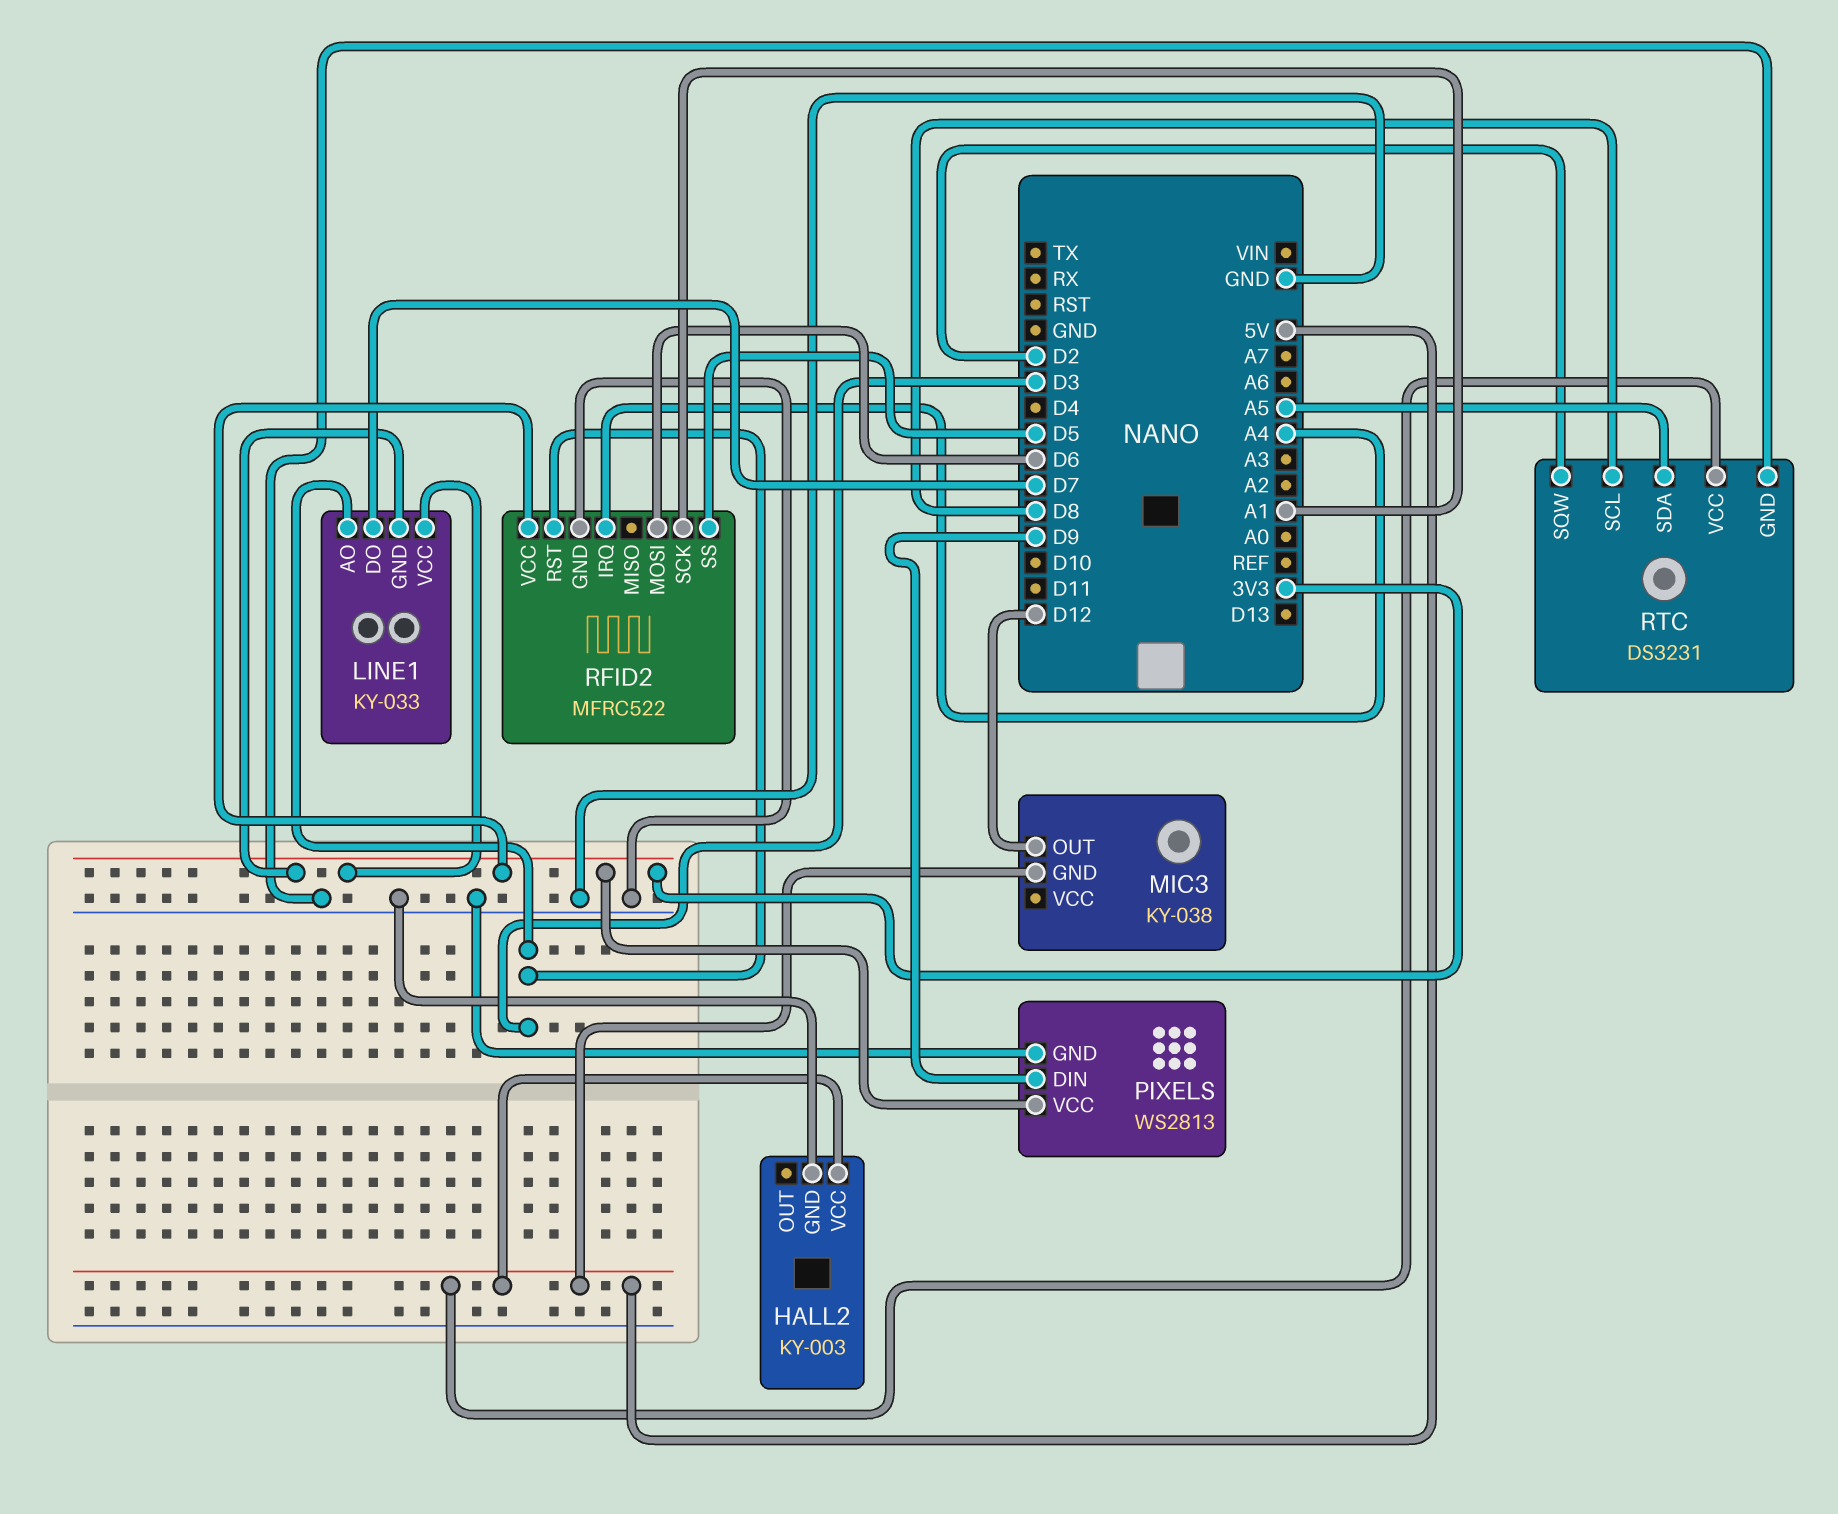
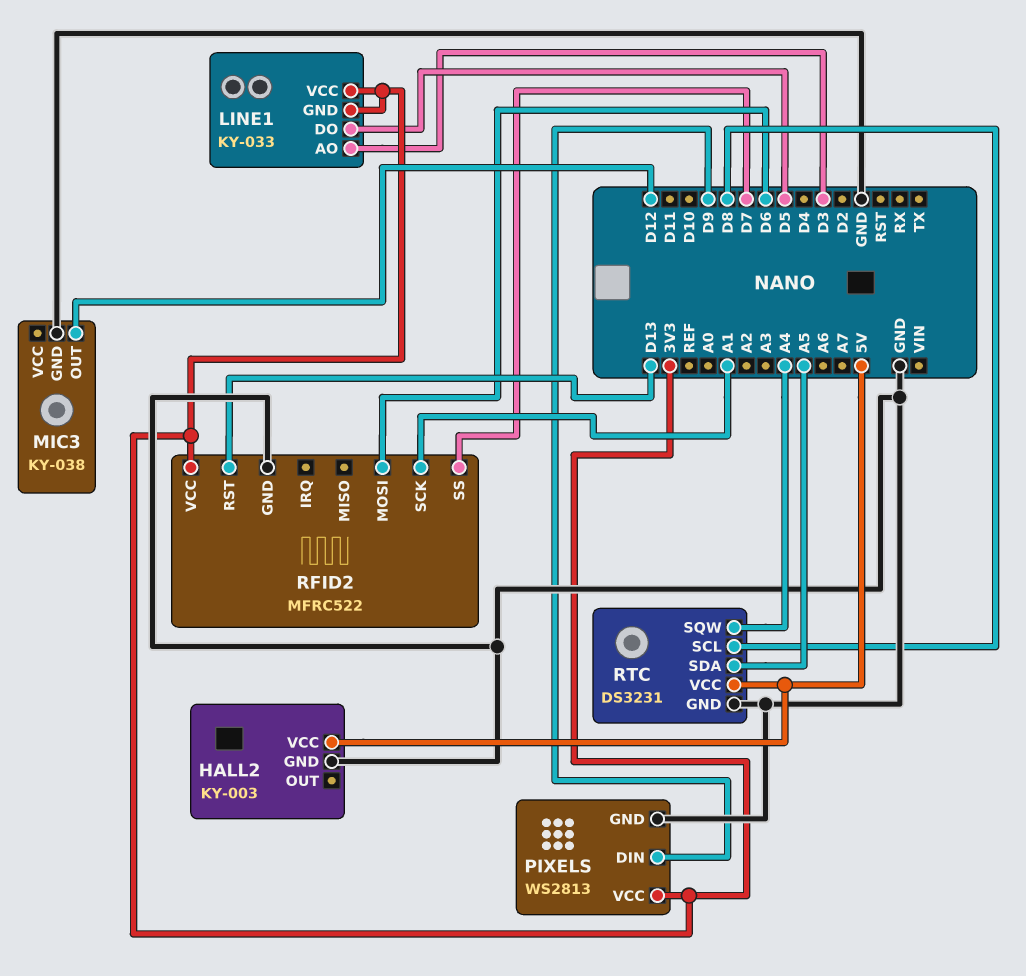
LINE1 pin DO: D7 -> D5
MIC3 pin GND: 5V -> GND
RFID2 pin IRQ: A4 -> none
RFID2 pin RST: D3 -> D13
RFID2 pin SS: D5 -> D7
RTC pin SQW: D2 -> A4

